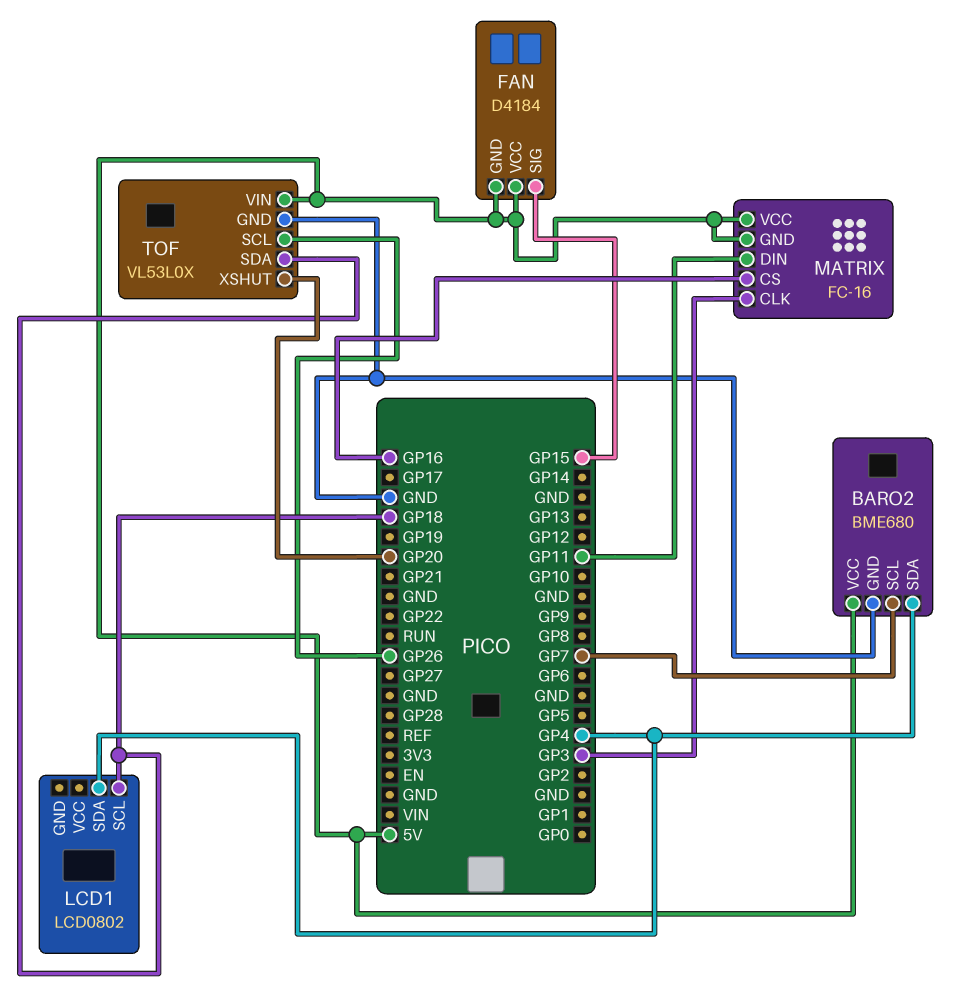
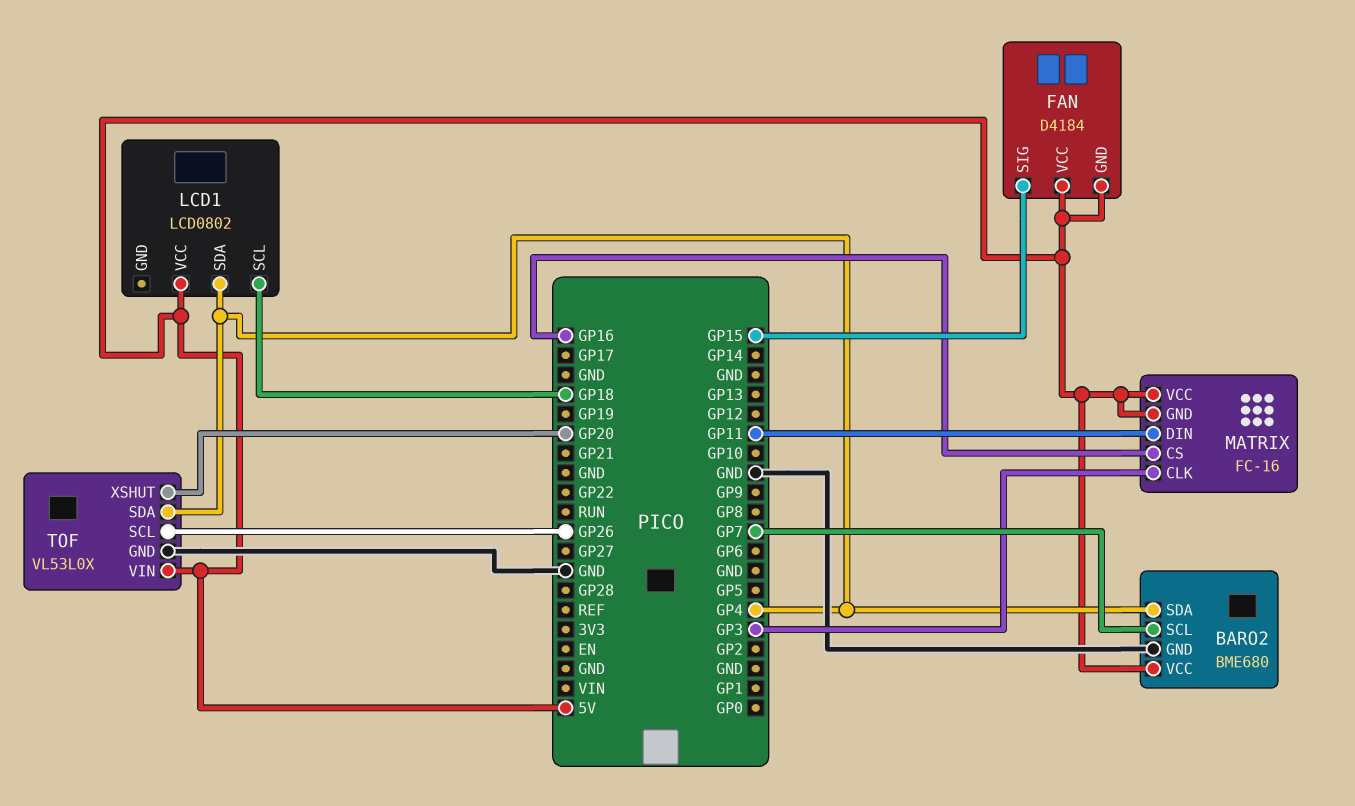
LCD1 pin VCC: none -> 5V
TOF pin SDA: GP18 -> GP4

